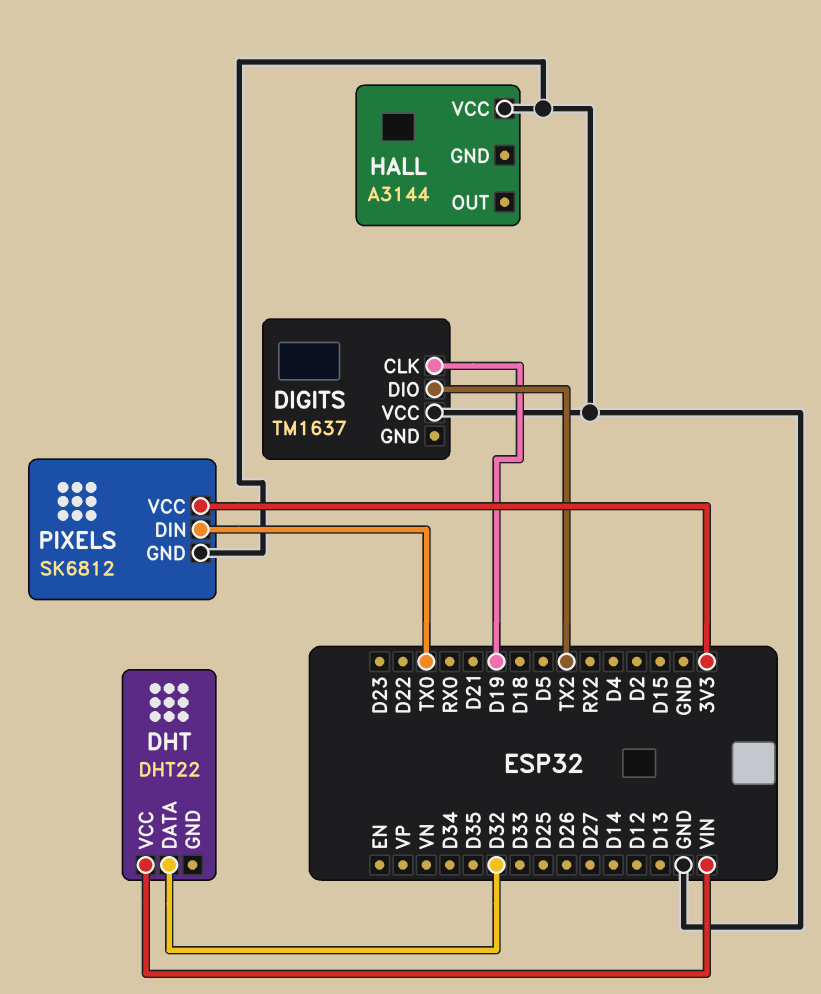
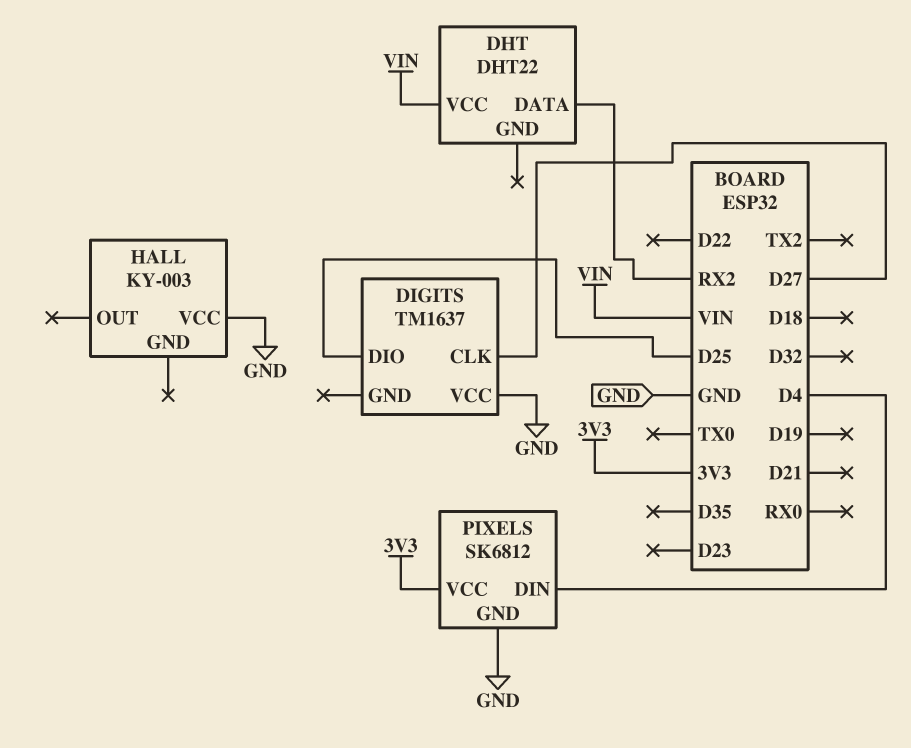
DHT pin DATA: D32 -> RX2
DIGITS pin CLK: D19 -> D27
DIGITS pin DIO: TX2 -> D25
HALL: A3144 -> KY-003
PIXELS pin DIN: TX0 -> D4

